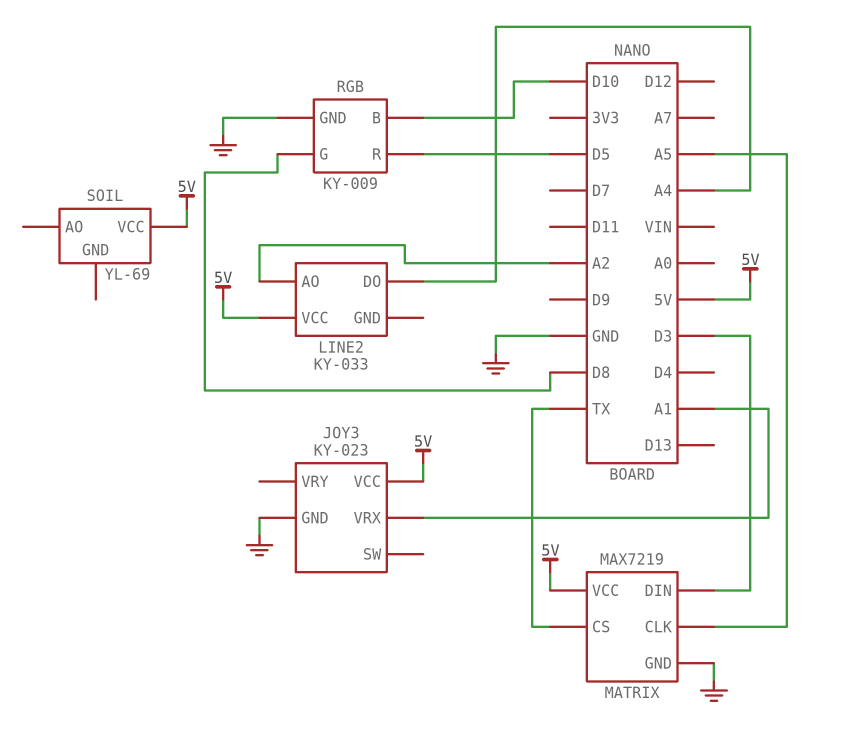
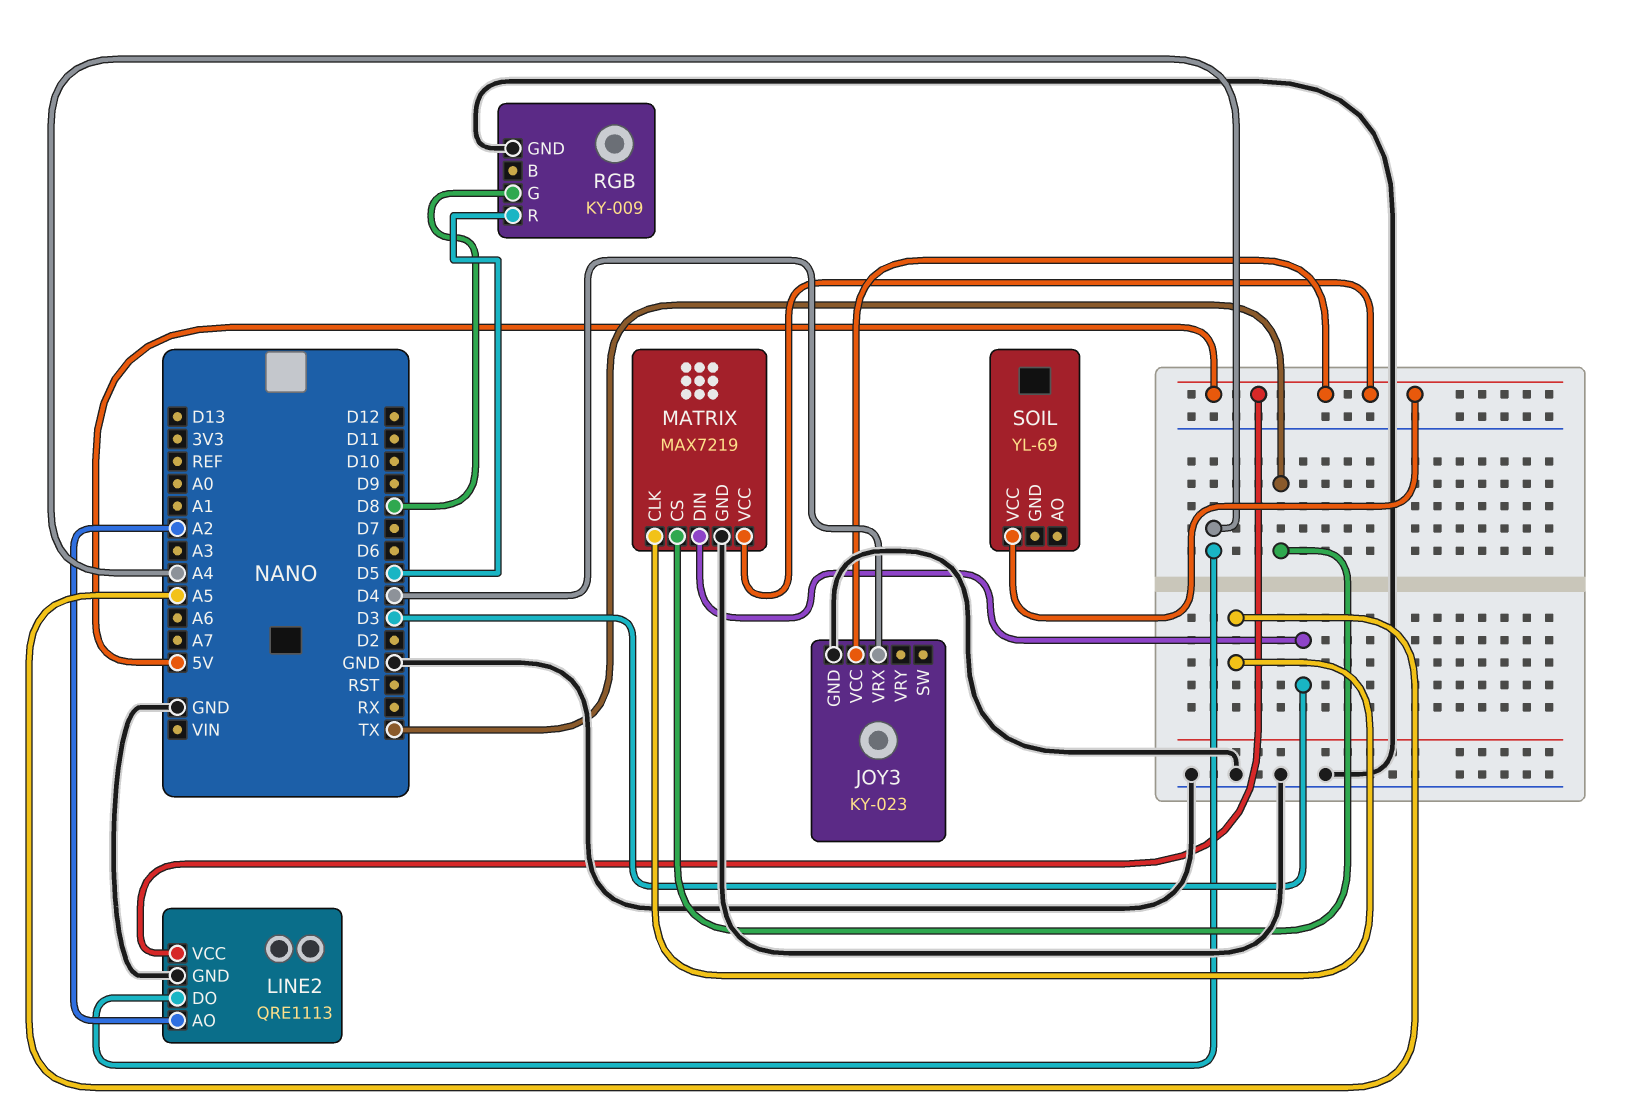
JOY3 pin VRX: A1 -> D4
LINE2: KY-033 -> QRE1113
LINE2 pin GND: none -> GND
RGB pin B: D10 -> none

